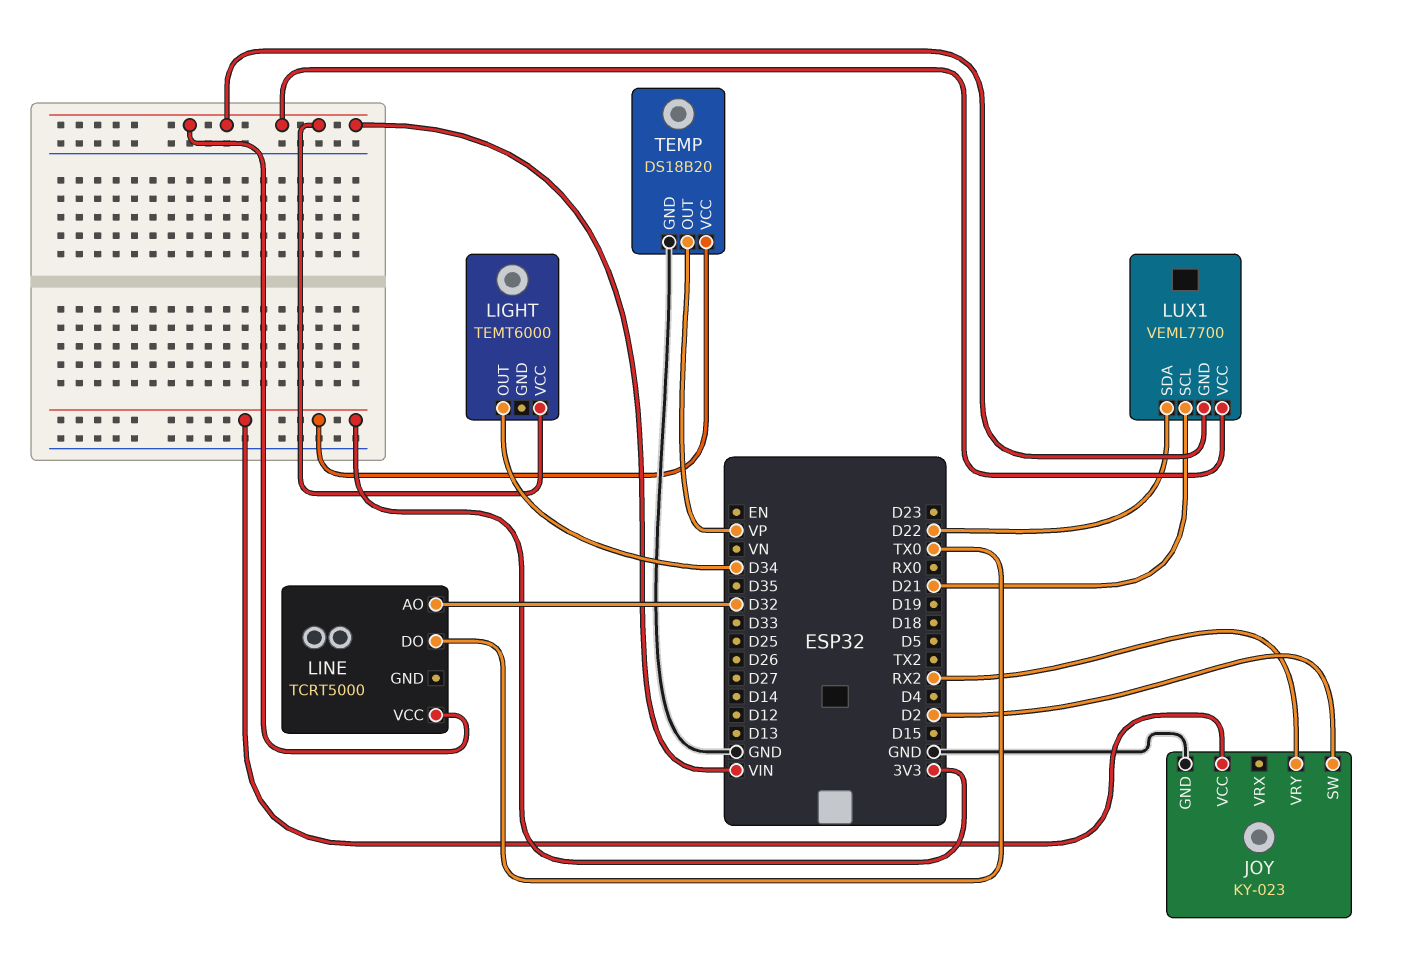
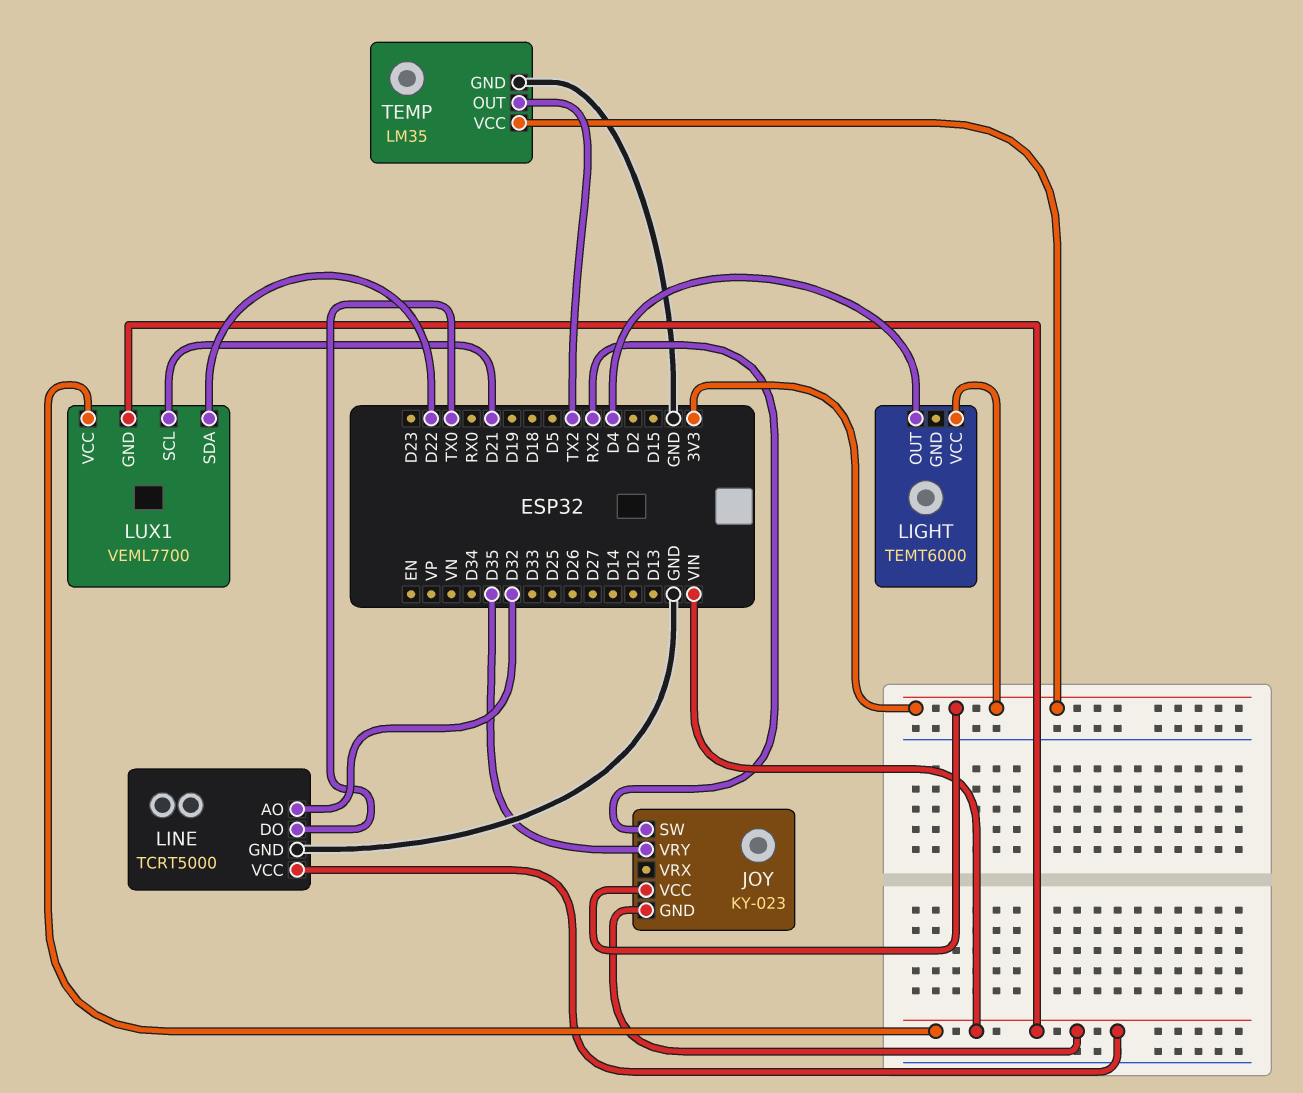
JOY pin GND: GND -> VIN
JOY pin SW: D2 -> RX2
JOY pin VRY: RX2 -> D35
LIGHT pin OUT: D34 -> D4
LIGHT pin VCC: VIN -> 3V3
LINE pin GND: none -> GND
TEMP: DS18B20 -> LM35
TEMP pin OUT: VP -> TX2

